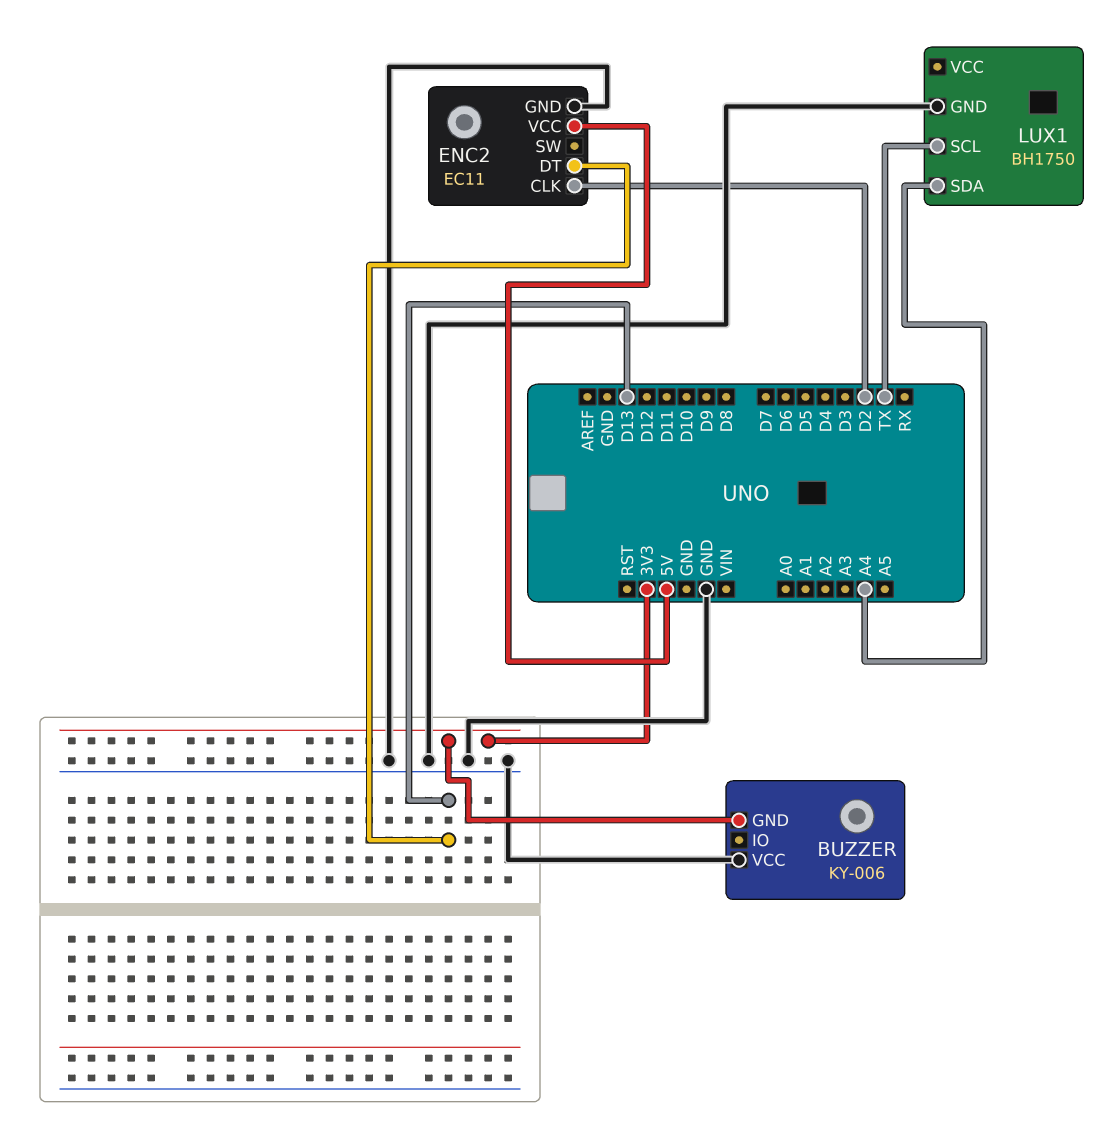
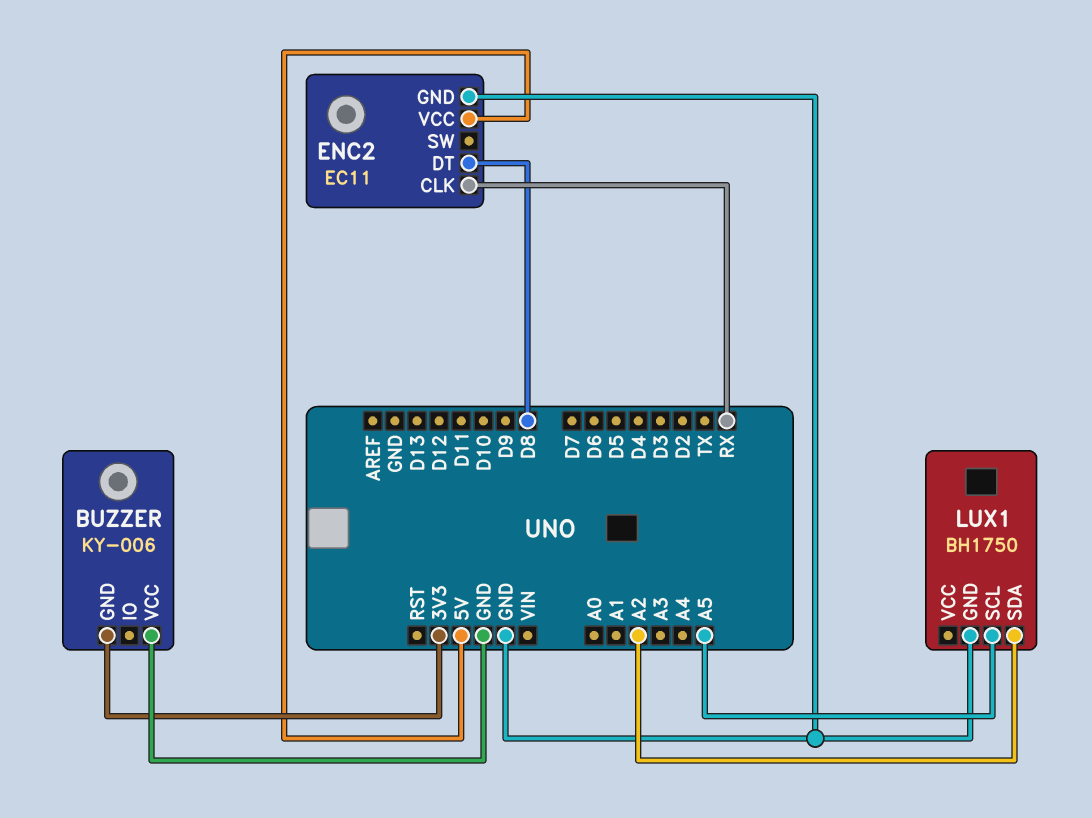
ENC2 pin CLK: D2 -> RX
ENC2 pin DT: D13 -> D8
LUX1 pin SCL: TX -> A5
LUX1 pin SDA: A4 -> A2

